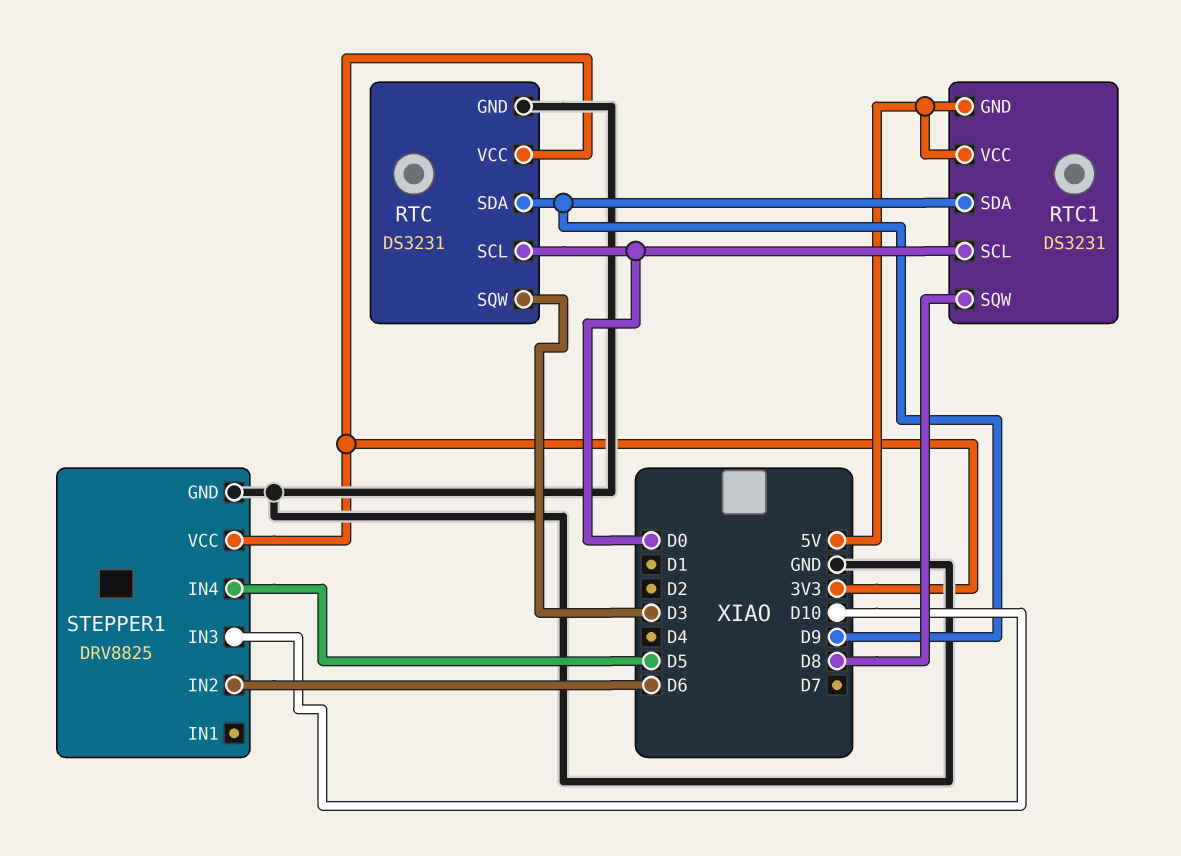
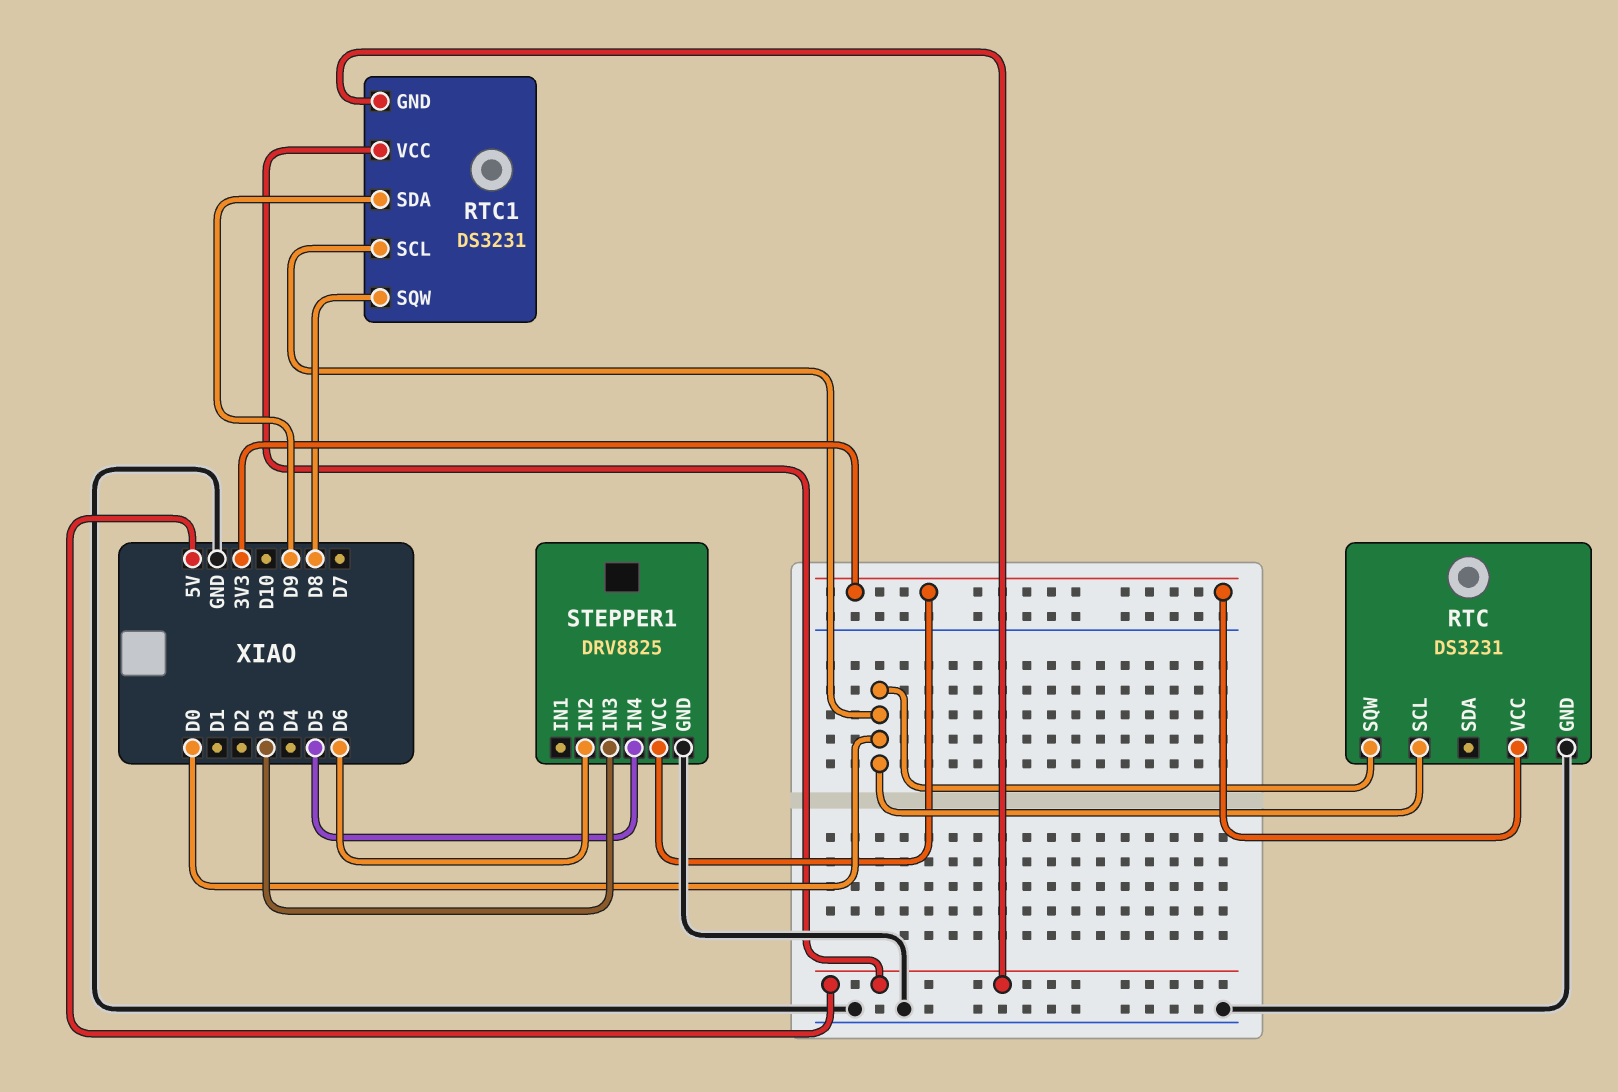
RTC pin SDA: D9 -> none
RTC pin SQW: D3 -> D0
STEPPER1 pin IN3: D10 -> D3

